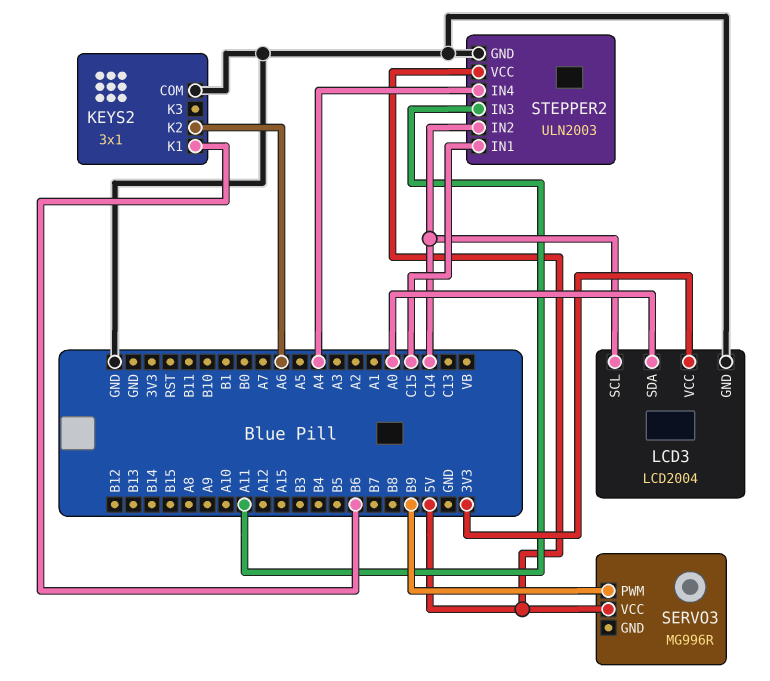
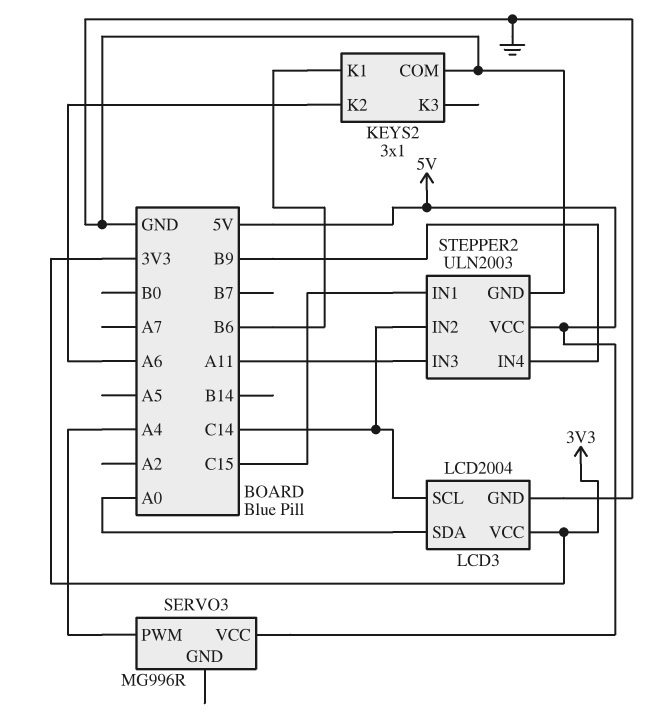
SERVO3 pin PWM: B9 -> A4
STEPPER2 pin IN4: A4 -> B9

